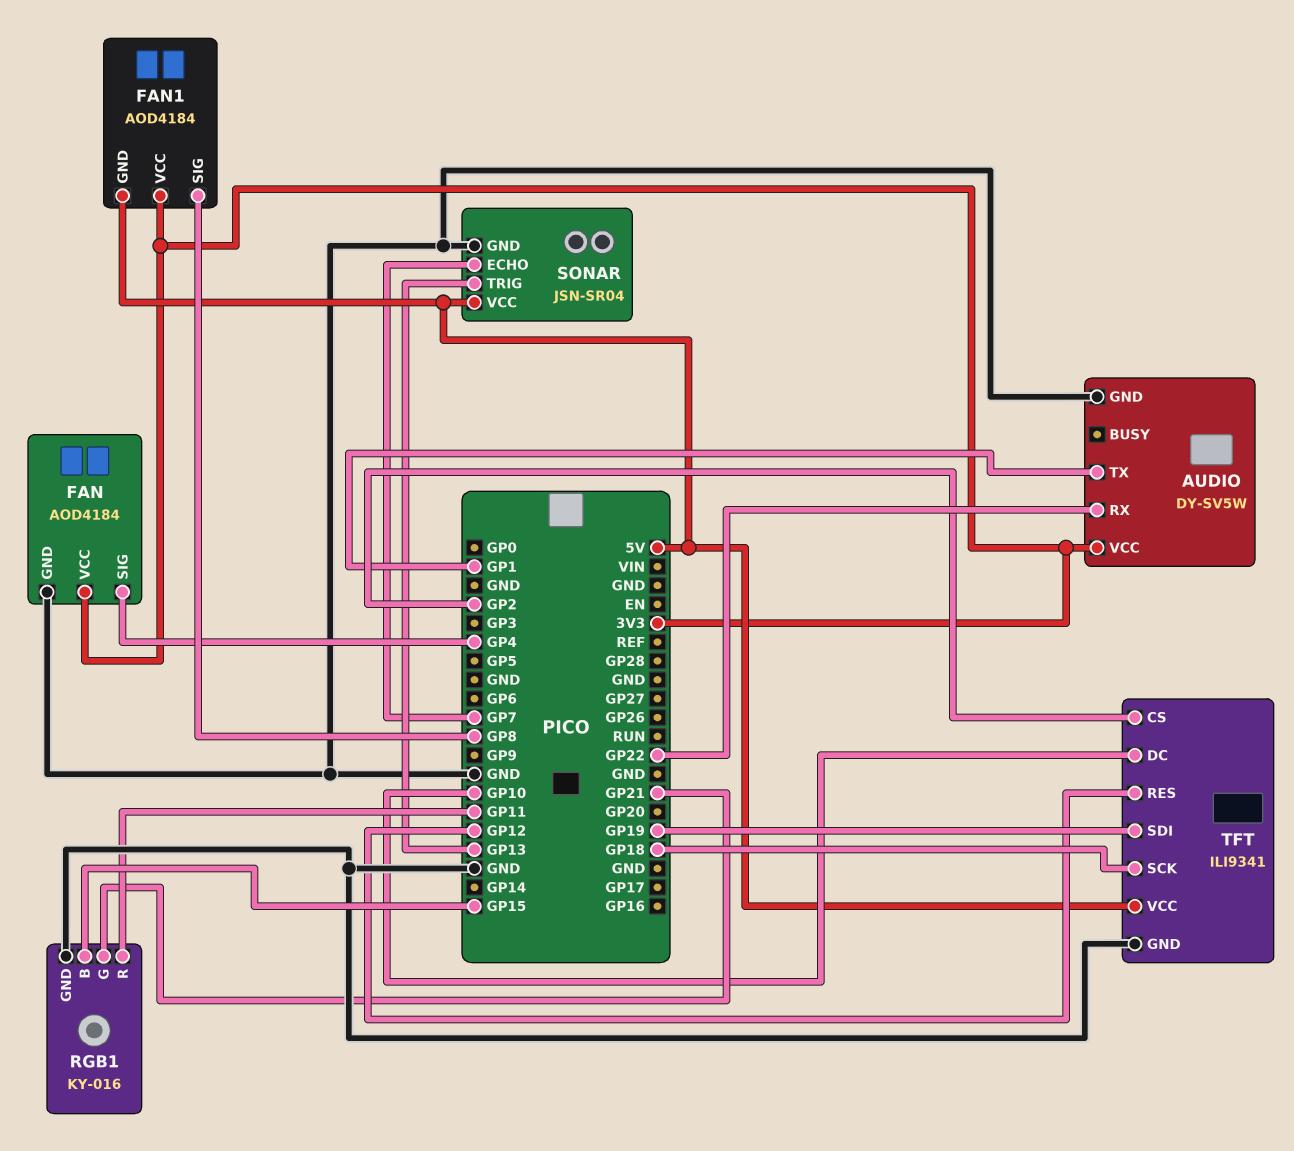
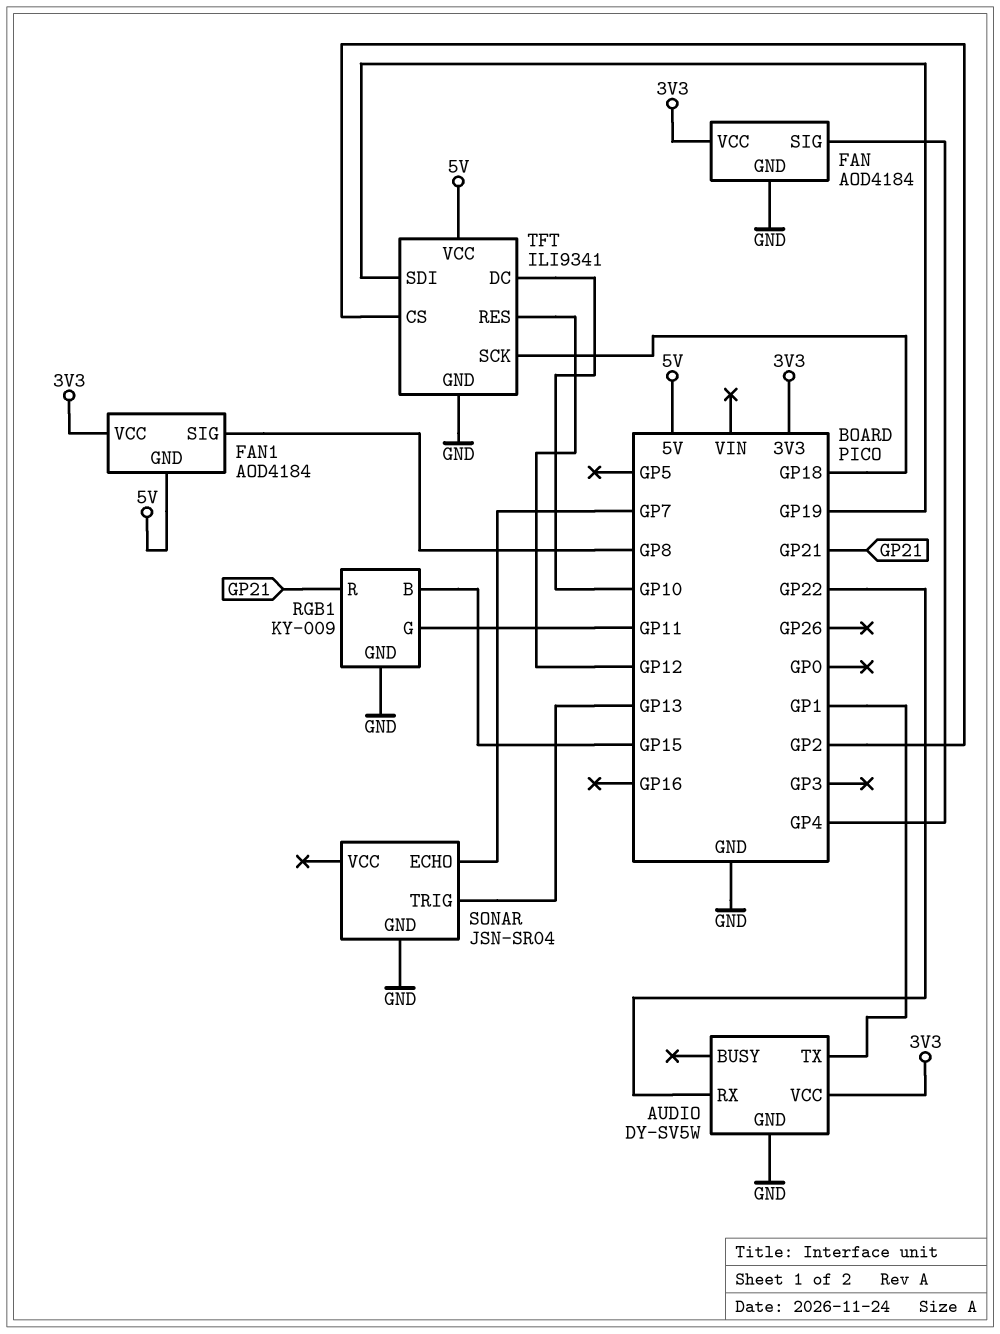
RGB1: KY-016 -> KY-009
RGB1 pin G: GP21 -> GP11
RGB1 pin R: GP11 -> GP21
SONAR pin VCC: 5V -> none

